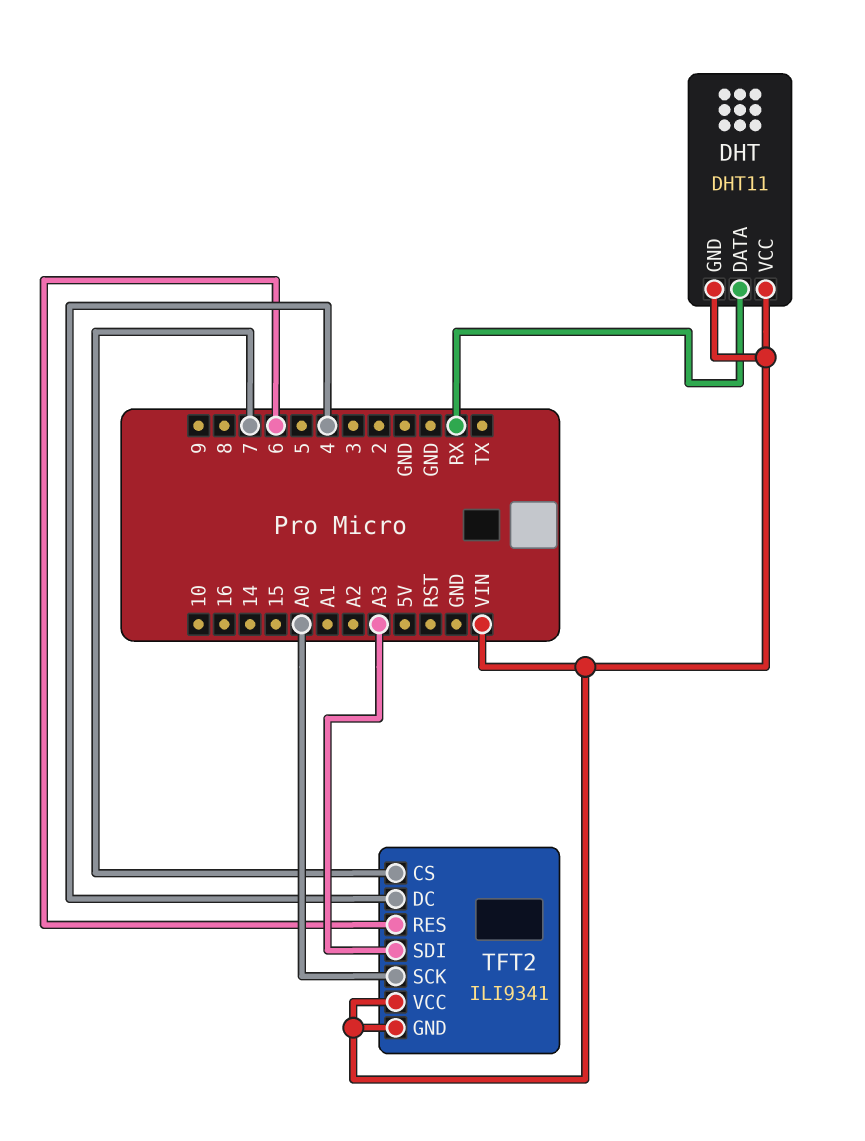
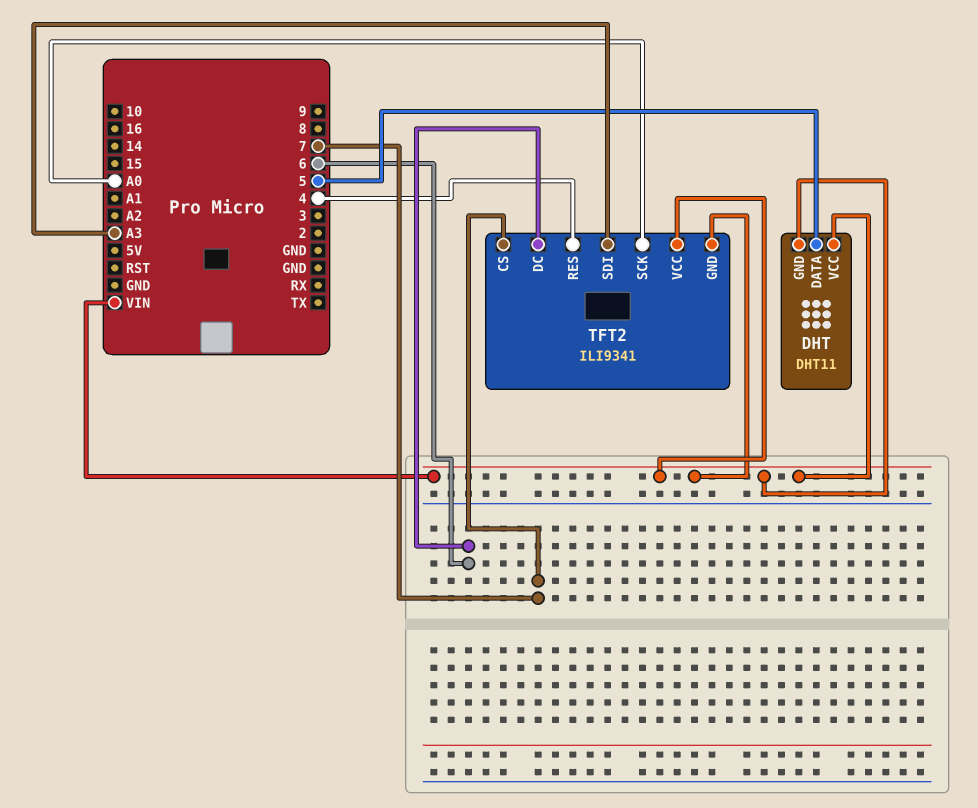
DHT pin DATA: RX -> 5
TFT2 pin DC: 4 -> 6
TFT2 pin RES: 6 -> 4

